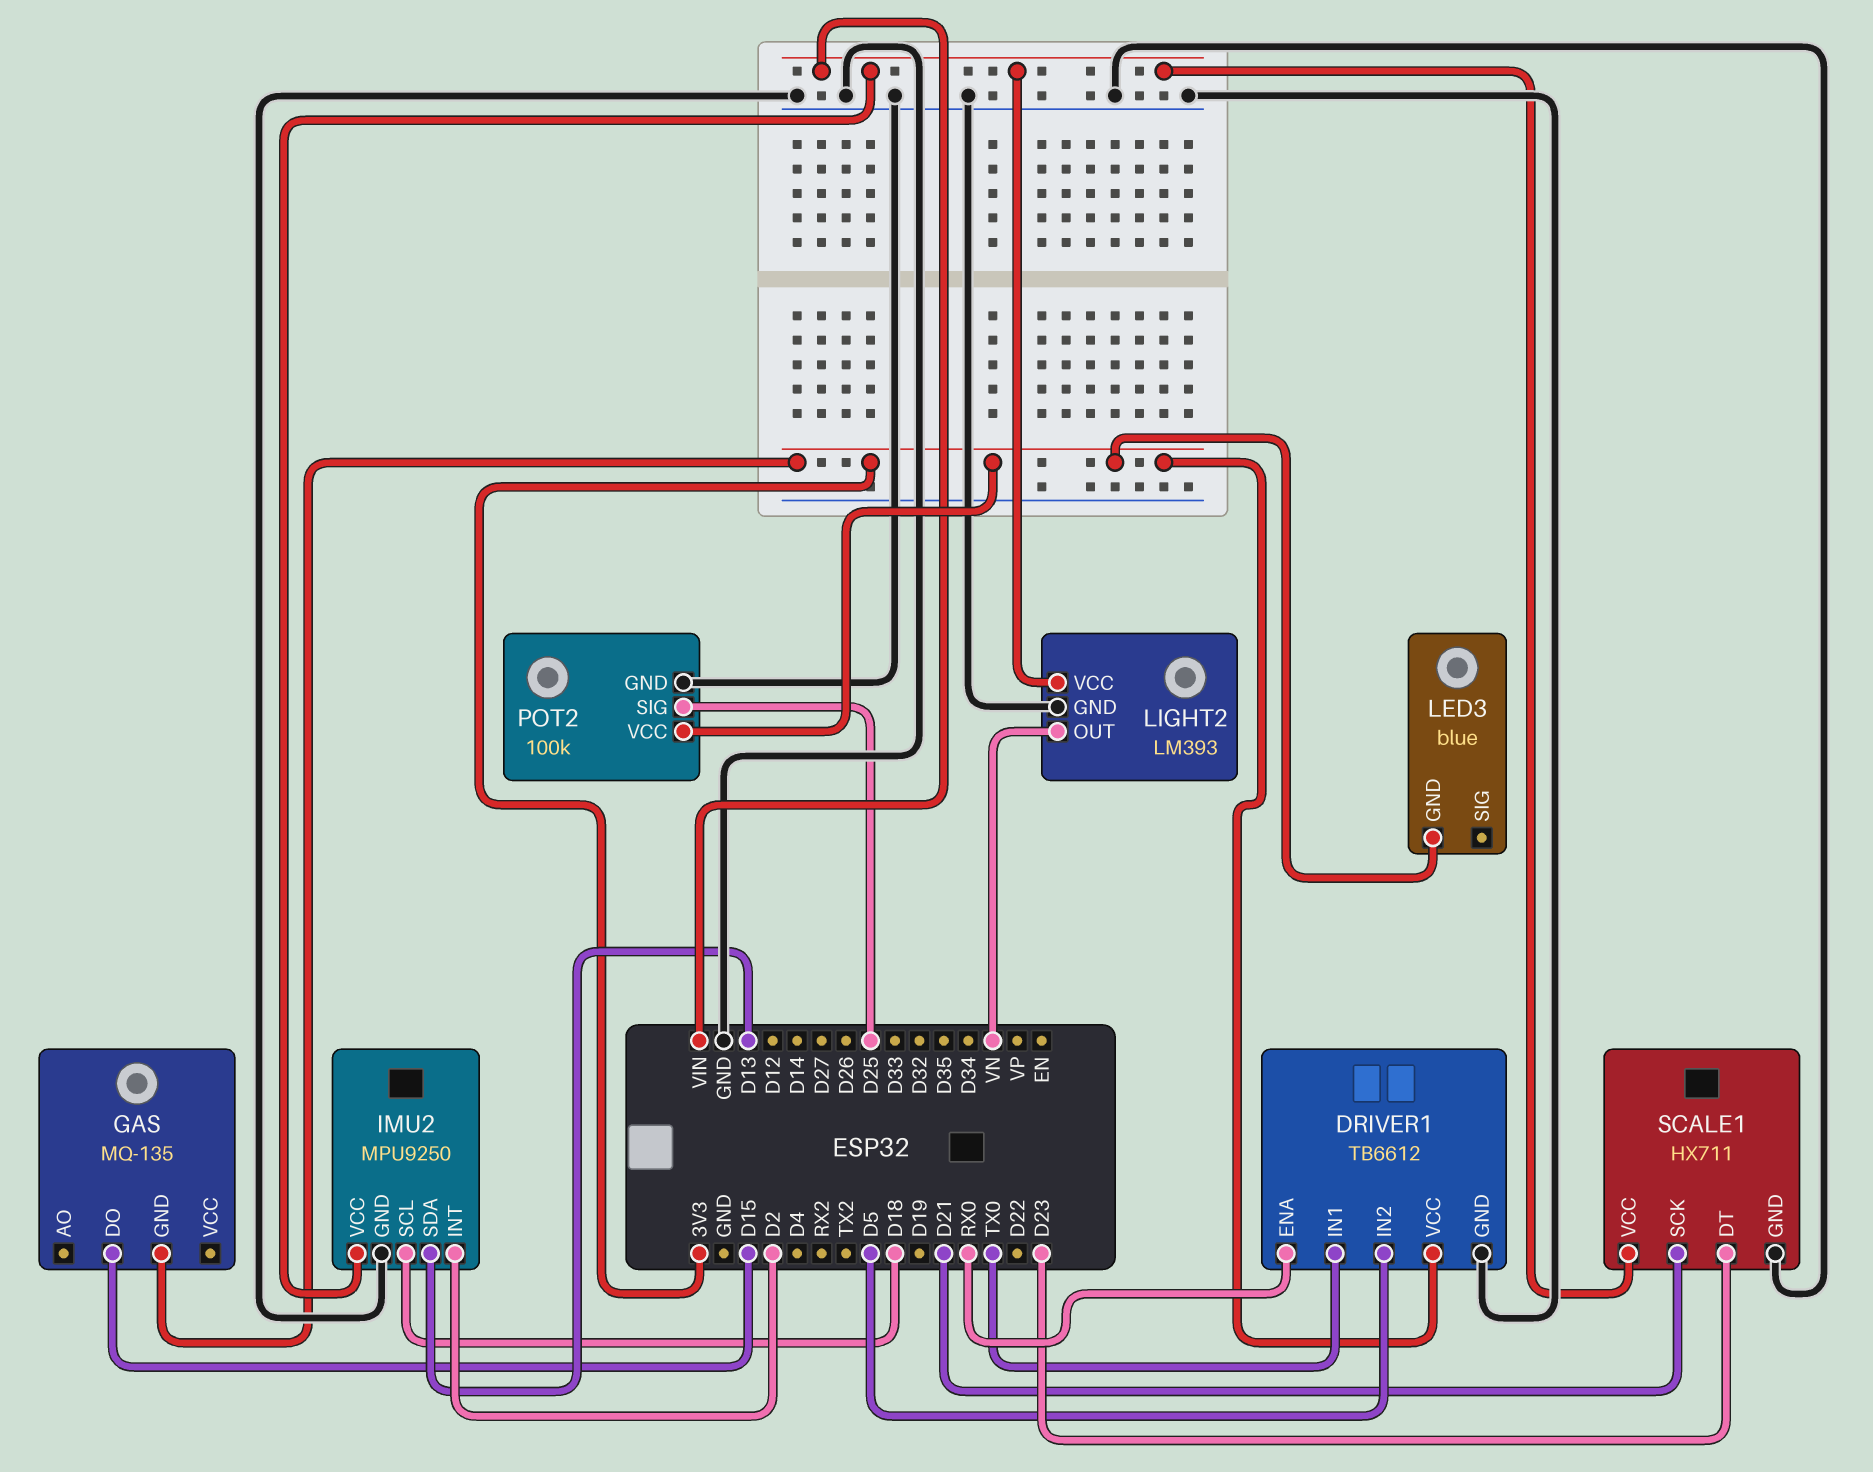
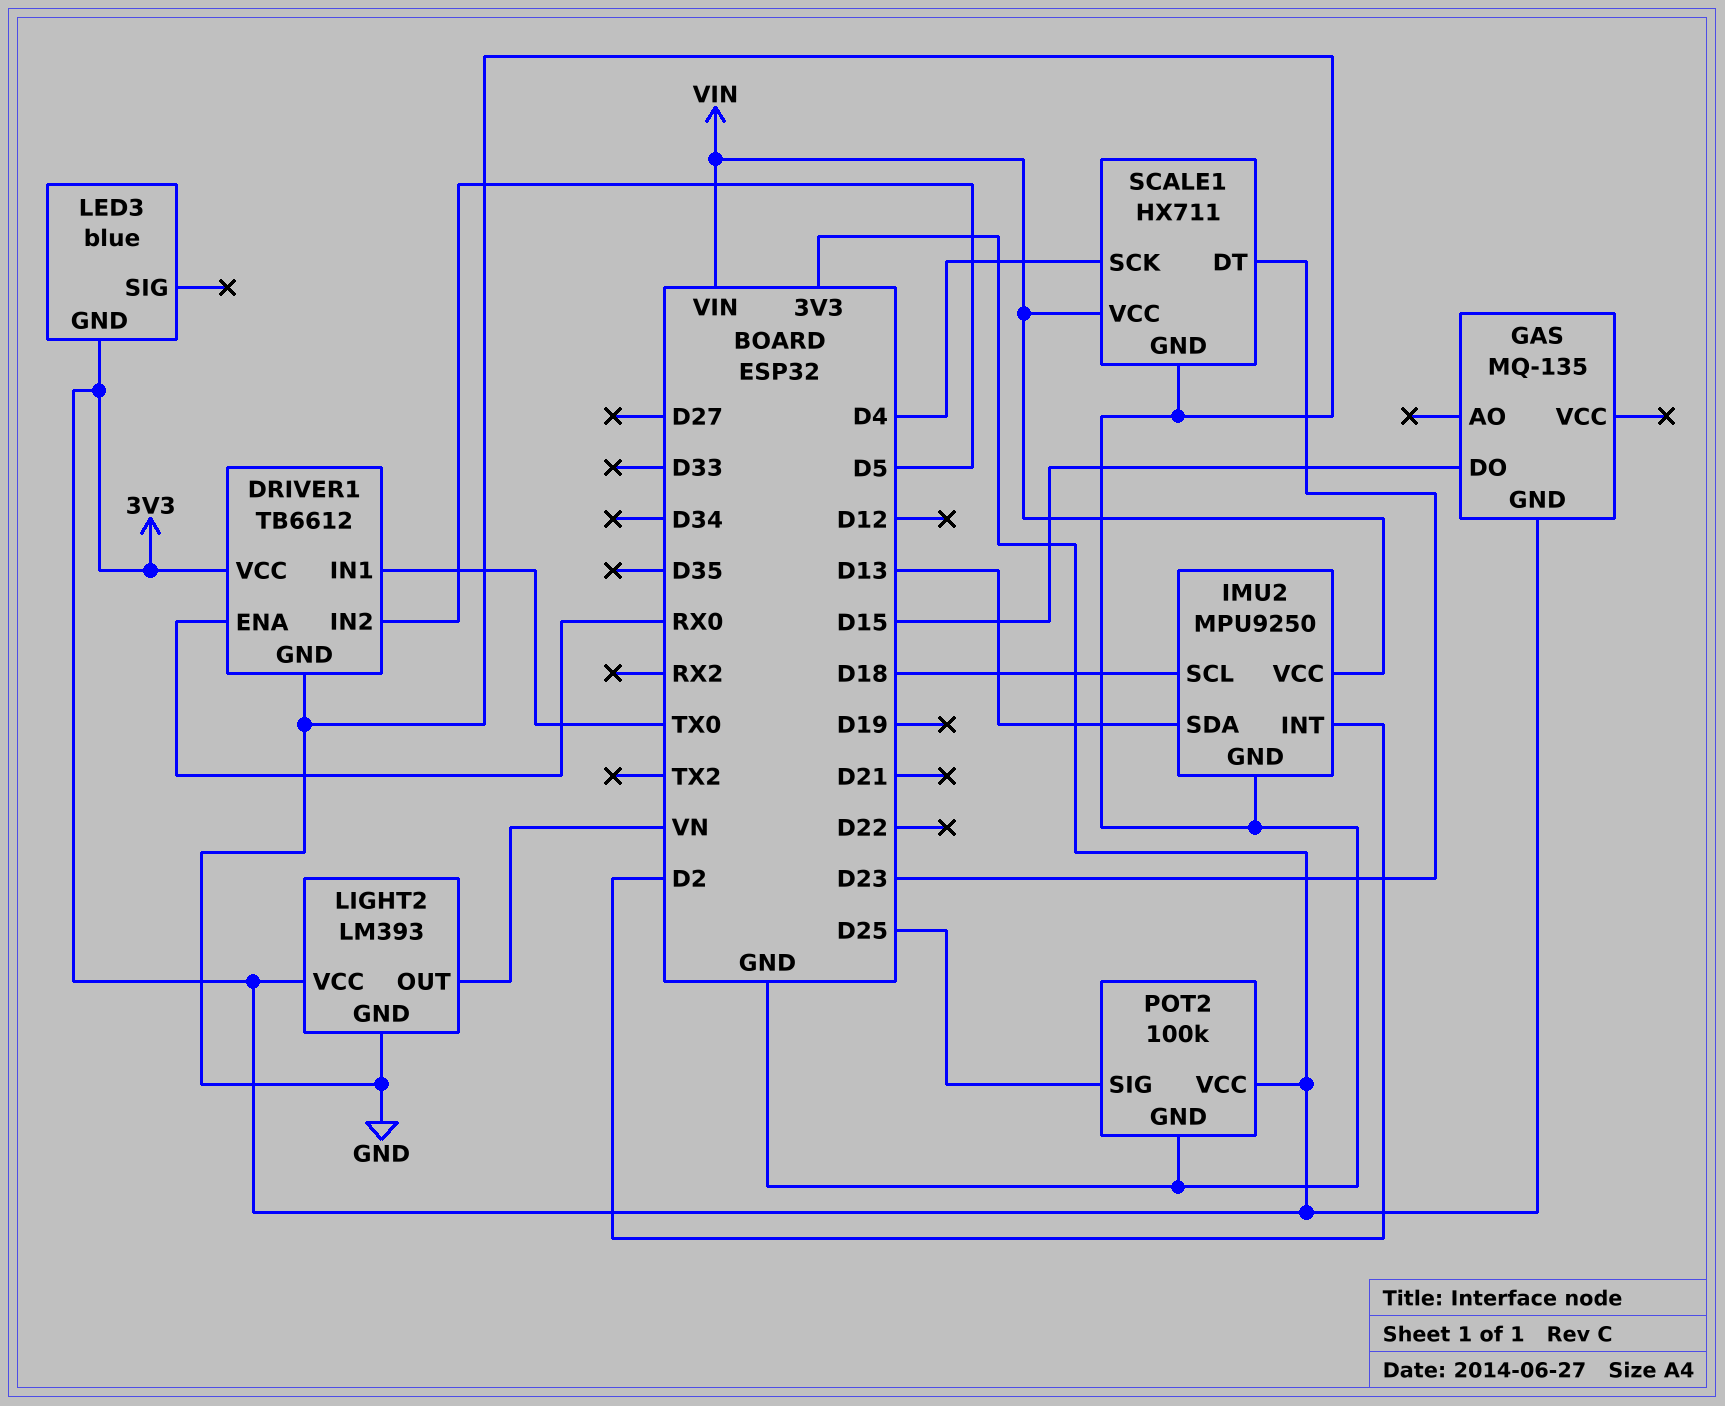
LIGHT2 pin VCC: VIN -> 3V3
SCALE1 pin SCK: D21 -> D4

